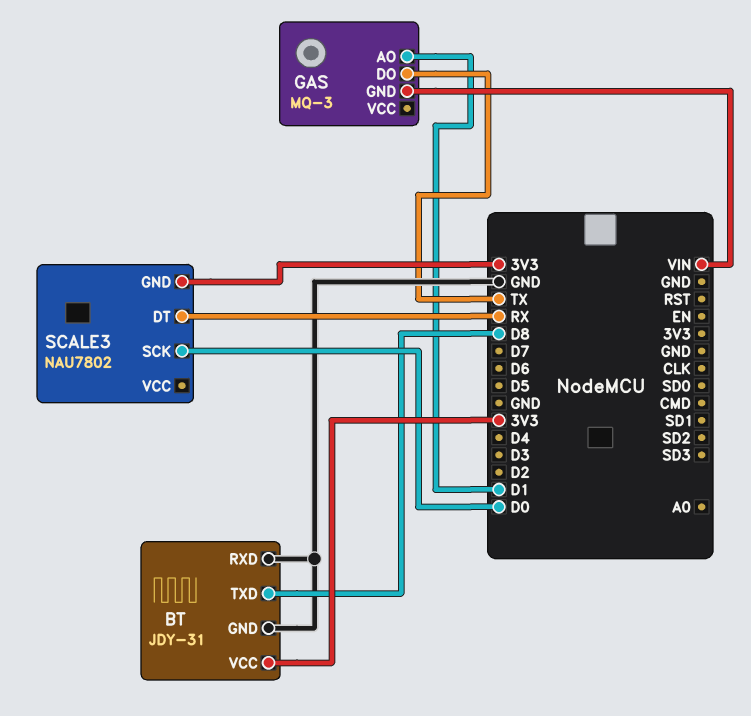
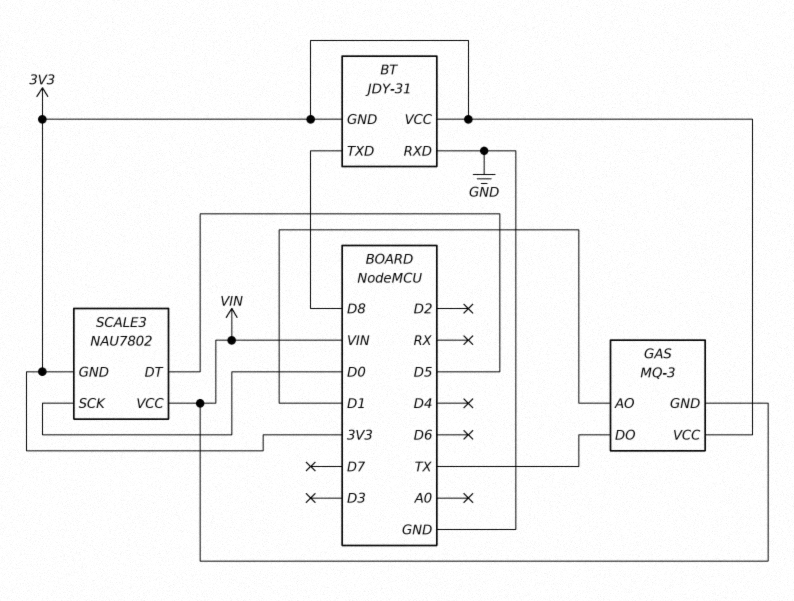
BT pin GND: GND -> 3V3
GAS pin VCC: none -> 3V3
SCALE3 pin DT: RX -> D5
SCALE3 pin VCC: none -> VIN

